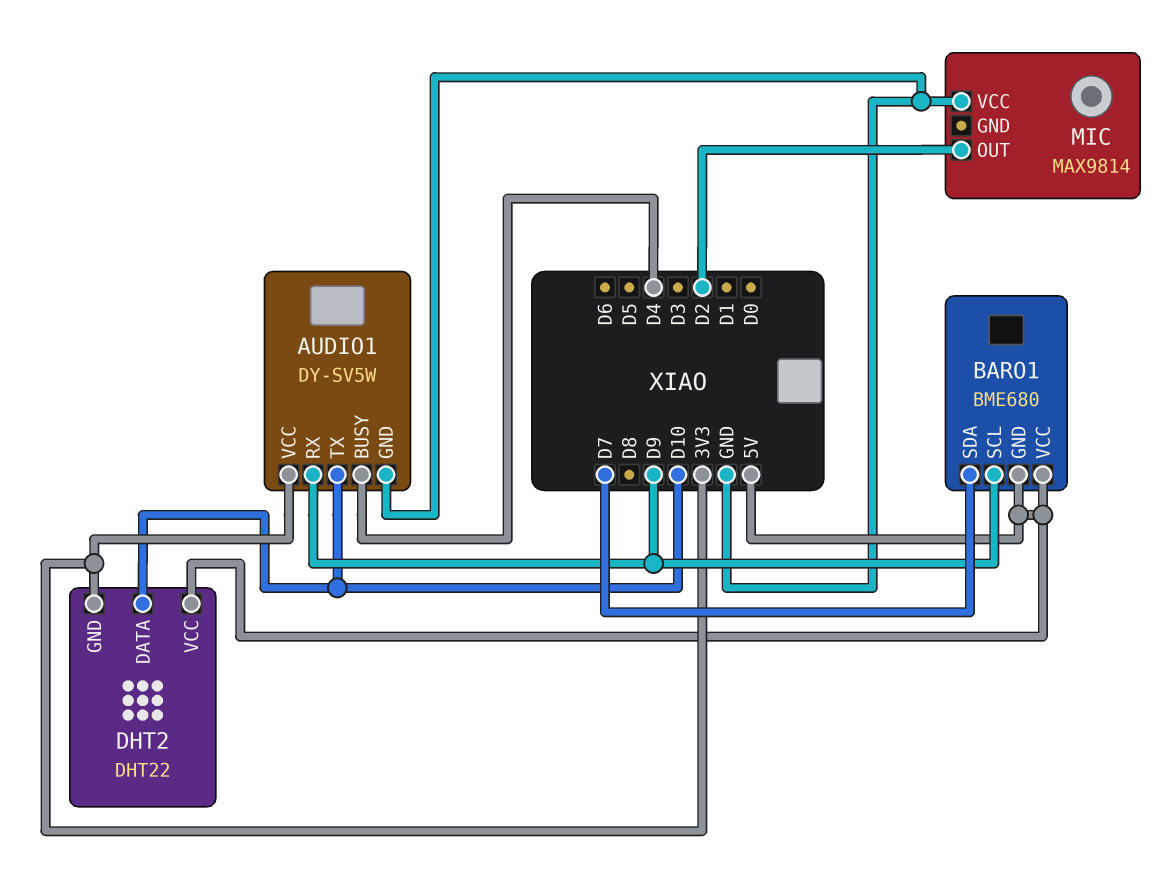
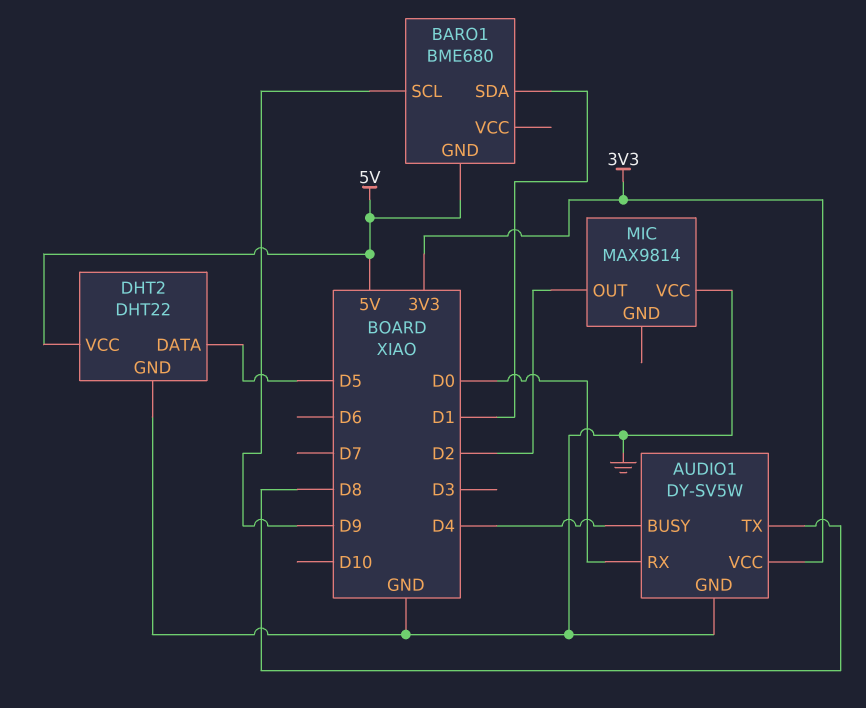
AUDIO1 pin RX: D9 -> D0
AUDIO1 pin TX: D10 -> D8
BARO1 pin SDA: D7 -> D1
BARO1 pin VCC: 5V -> none
DHT2 pin DATA: D10 -> D5
DHT2 pin GND: 3V3 -> GND

